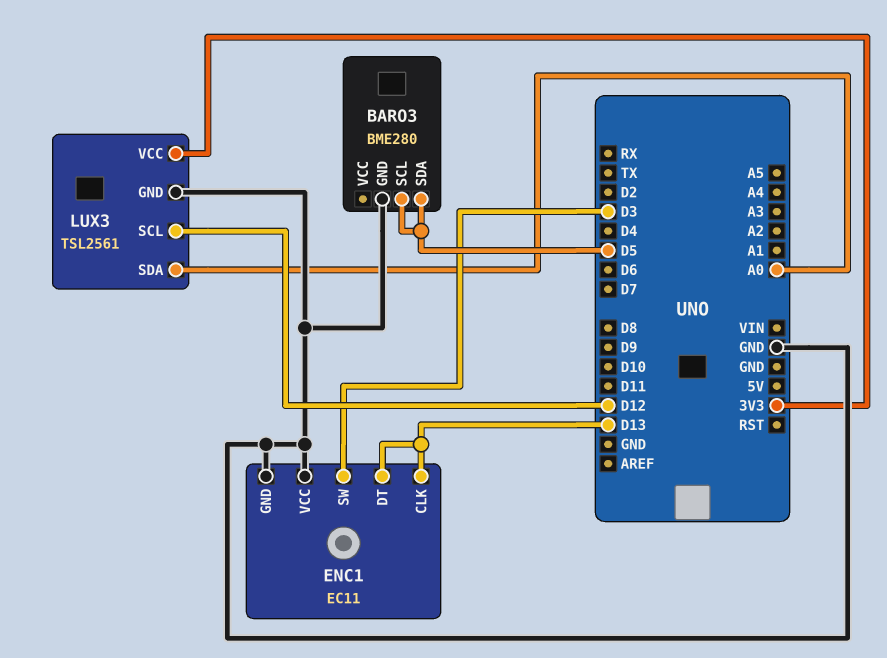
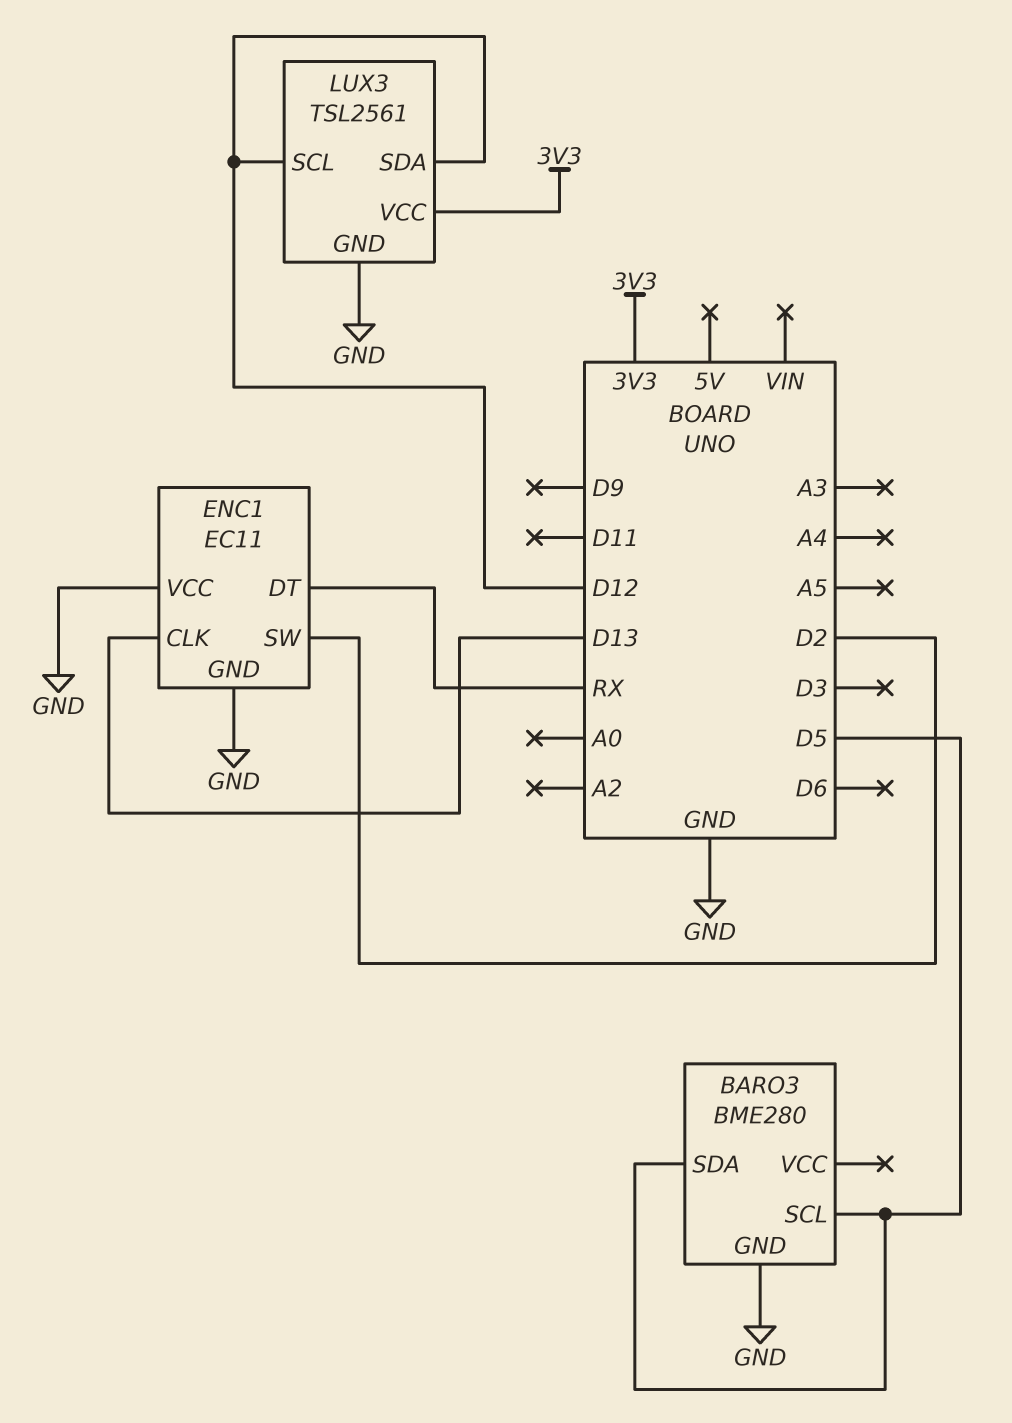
ENC1 pin DT: D13 -> RX
ENC1 pin SW: D3 -> D2
LUX3 pin SDA: A0 -> D12

